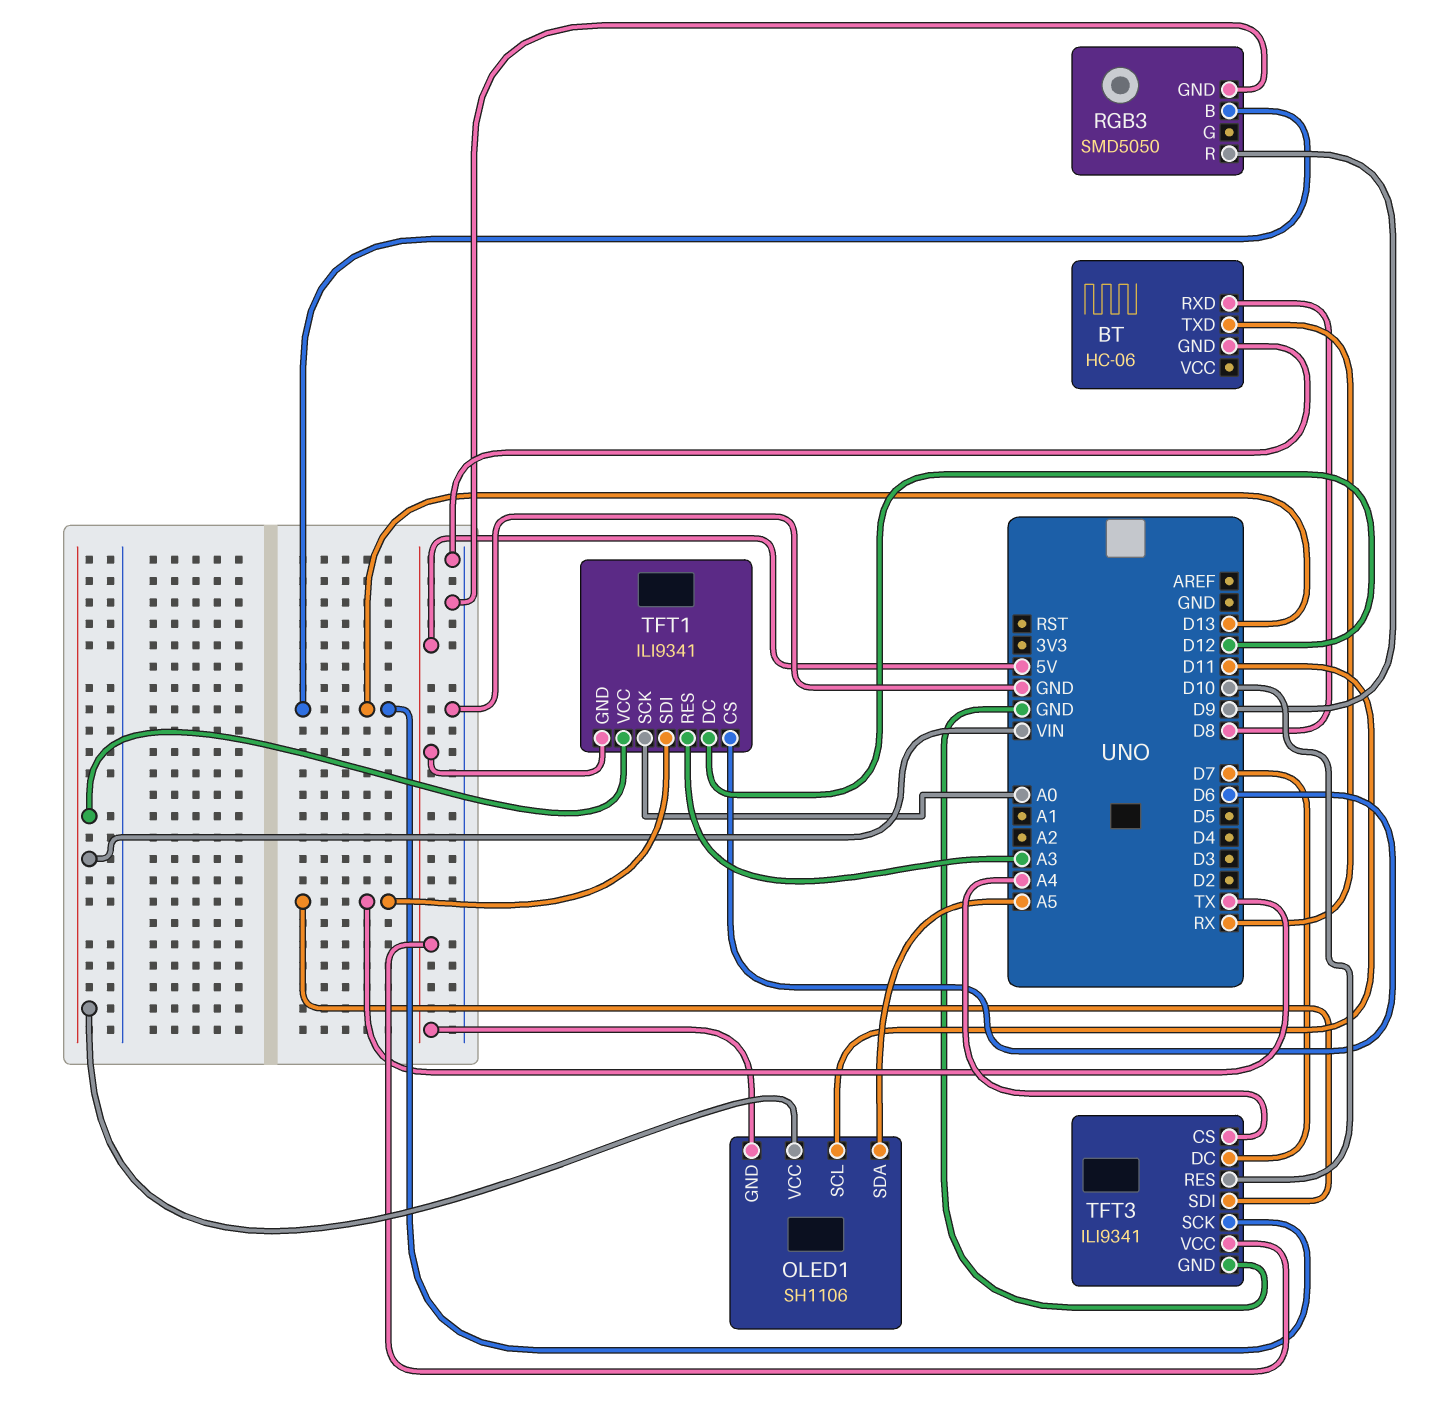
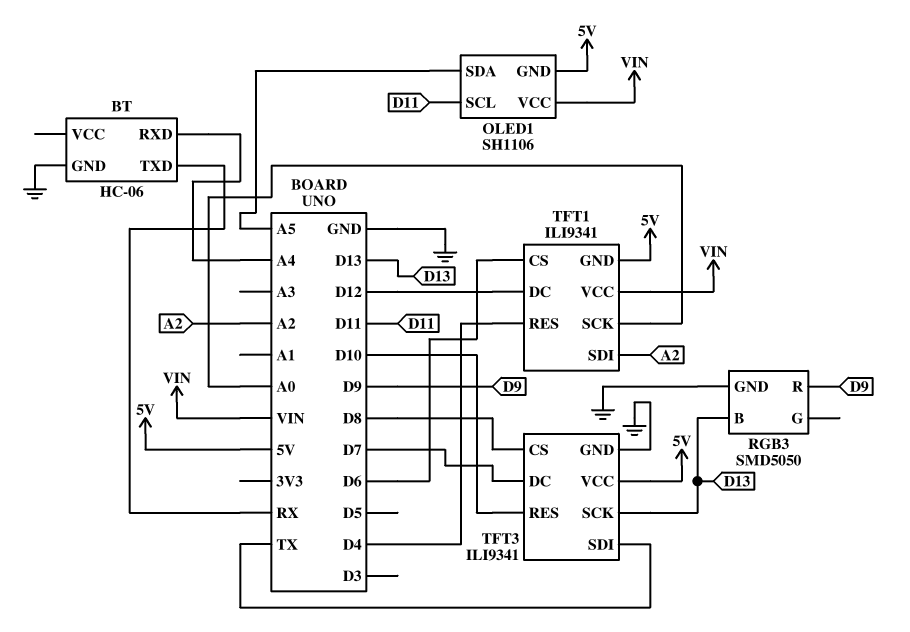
BT pin RXD: D8 -> A4
TFT1 pin RES: A3 -> D4
TFT1 pin SDI: TX -> A2
TFT3 pin CS: A4 -> D8

